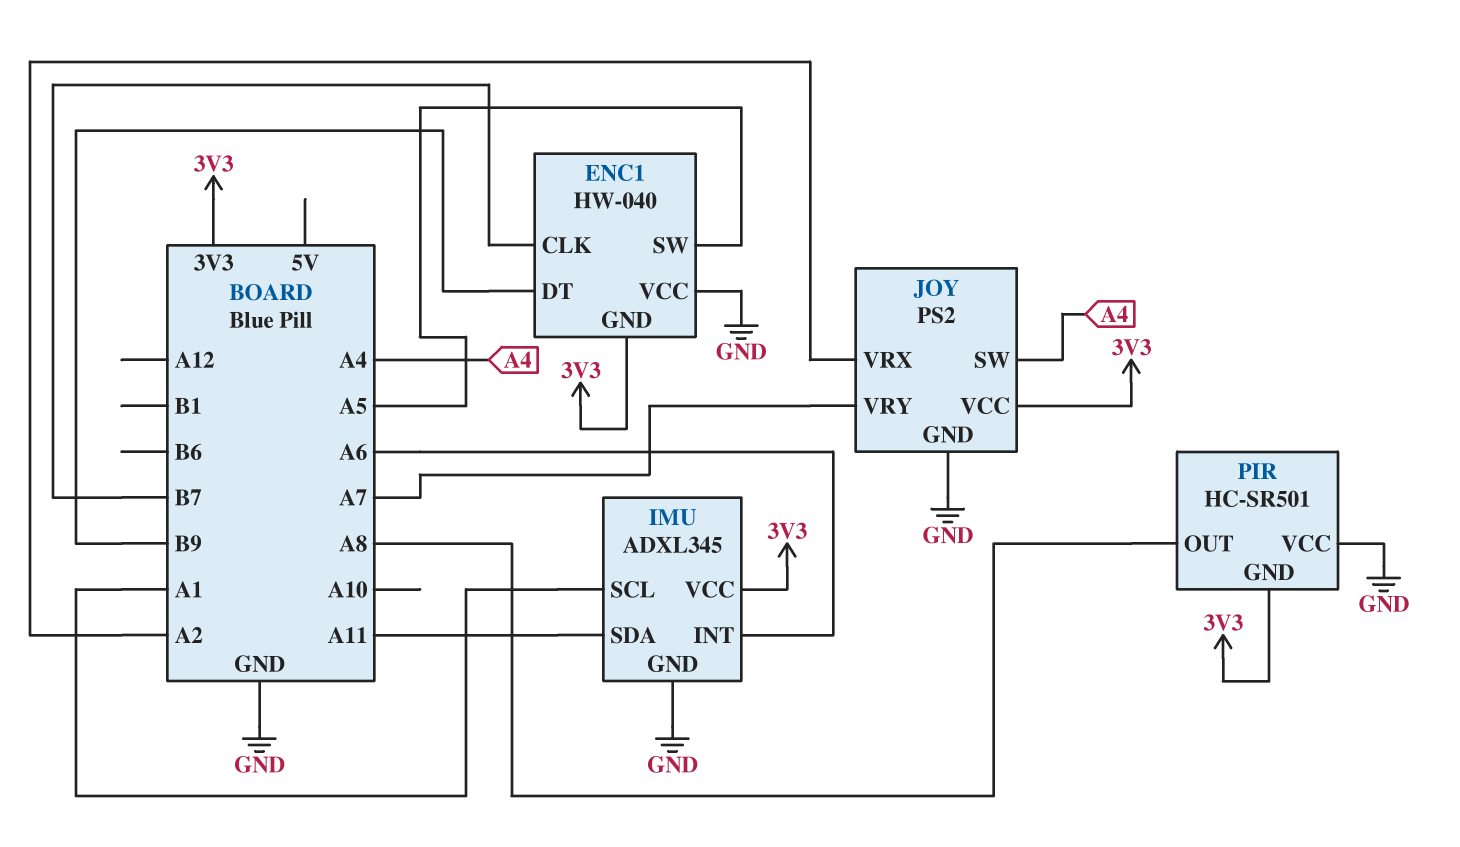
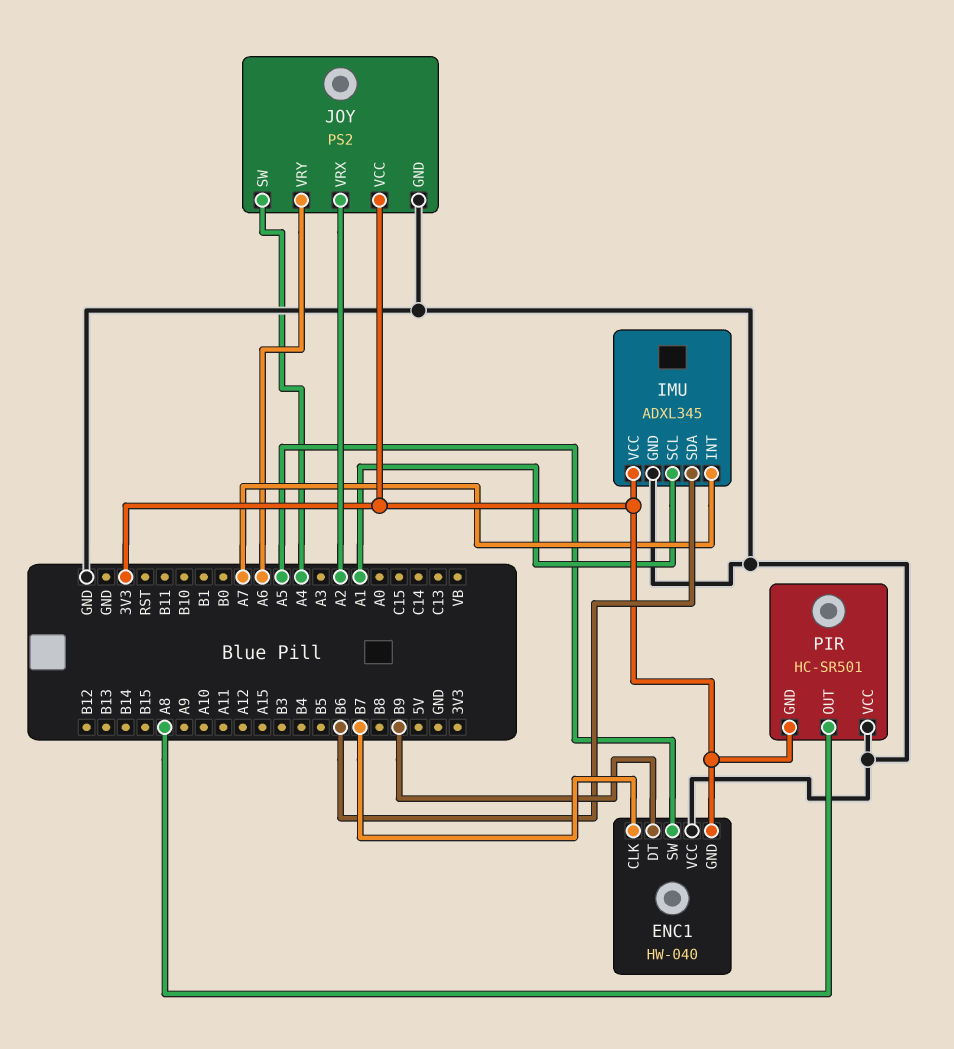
IMU pin INT: A6 -> A7
IMU pin SDA: A11 -> B6
JOY pin VRY: A7 -> A6

